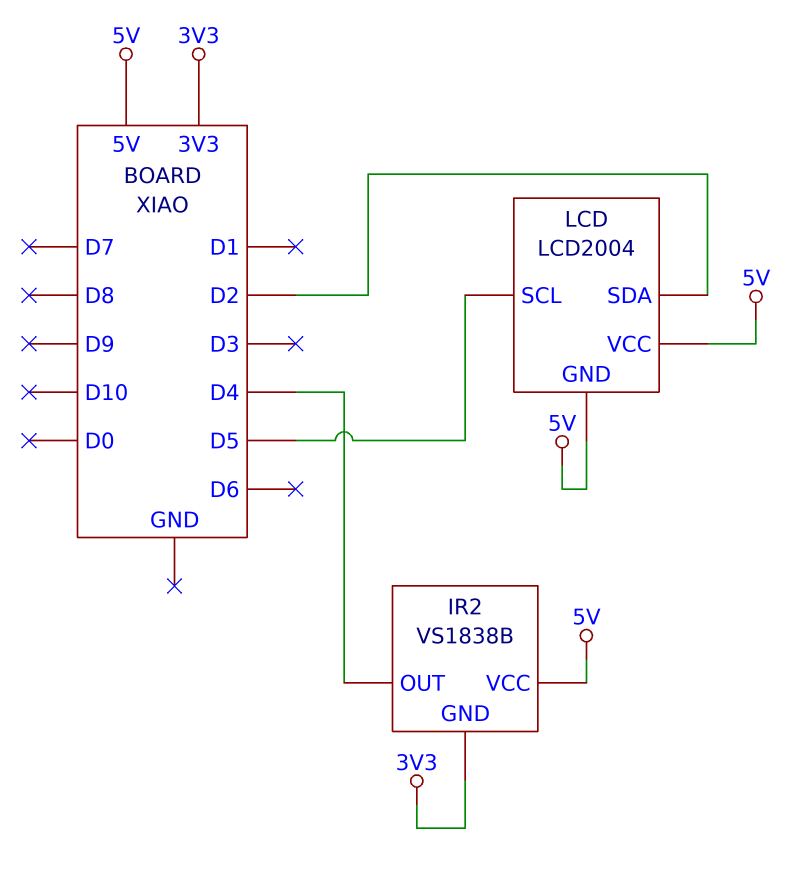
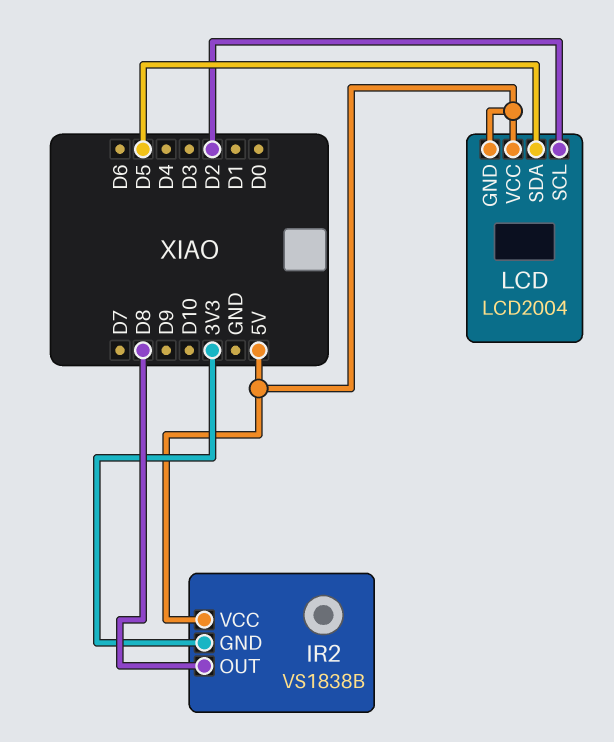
IR2 pin OUT: D4 -> D8
LCD pin SCL: D5 -> D2
LCD pin SDA: D2 -> D5

